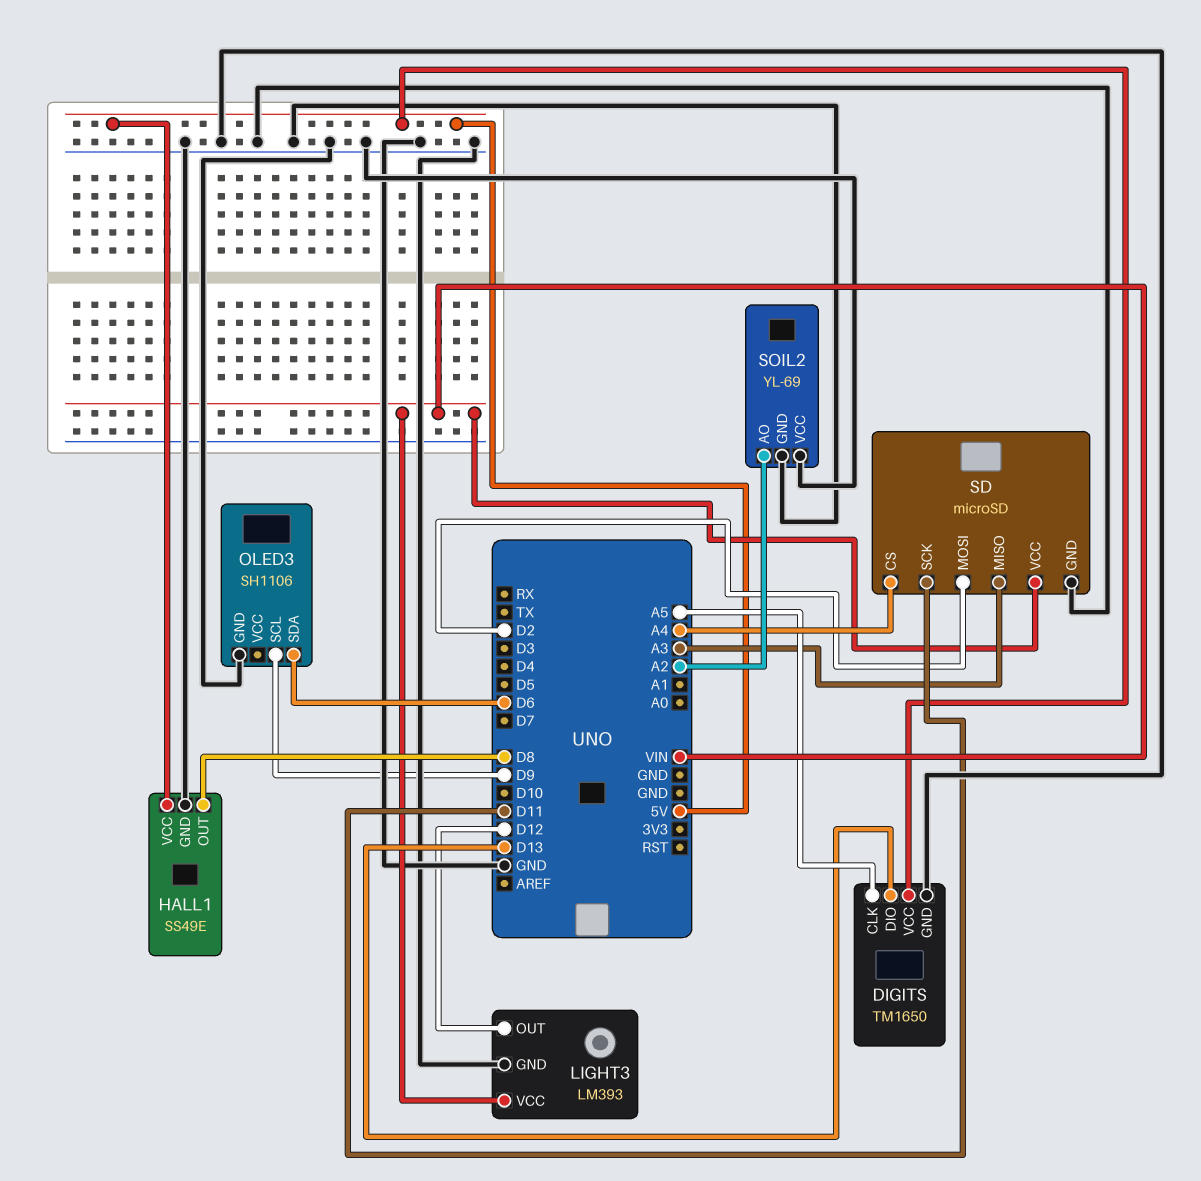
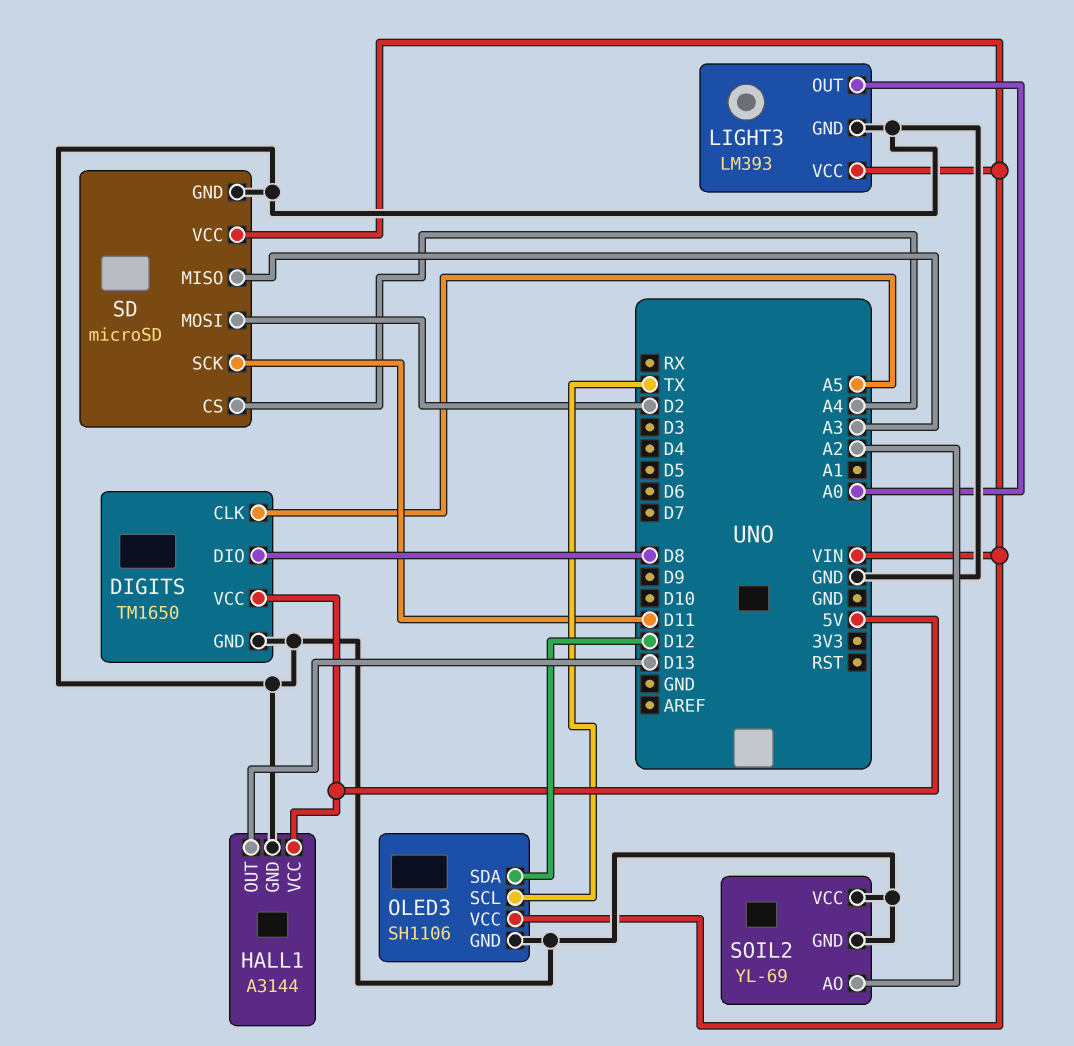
DIGITS pin DIO: D13 -> D8
HALL1: SS49E -> A3144
HALL1 pin OUT: D8 -> D13
LIGHT3 pin OUT: D12 -> A0
OLED3 pin SCL: D9 -> TX
OLED3 pin SDA: D6 -> D12
OLED3 pin VCC: none -> VIN

